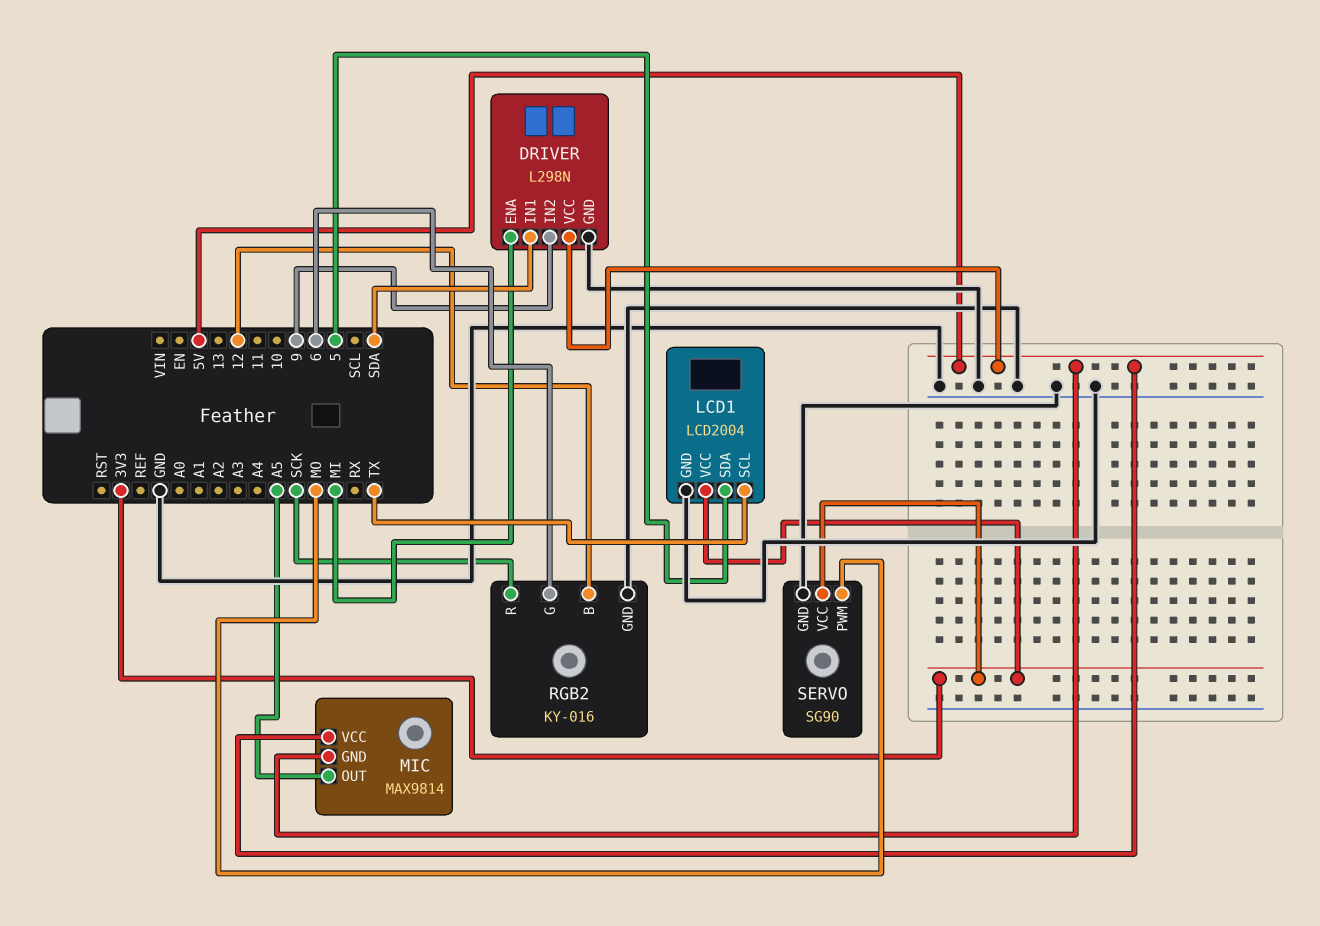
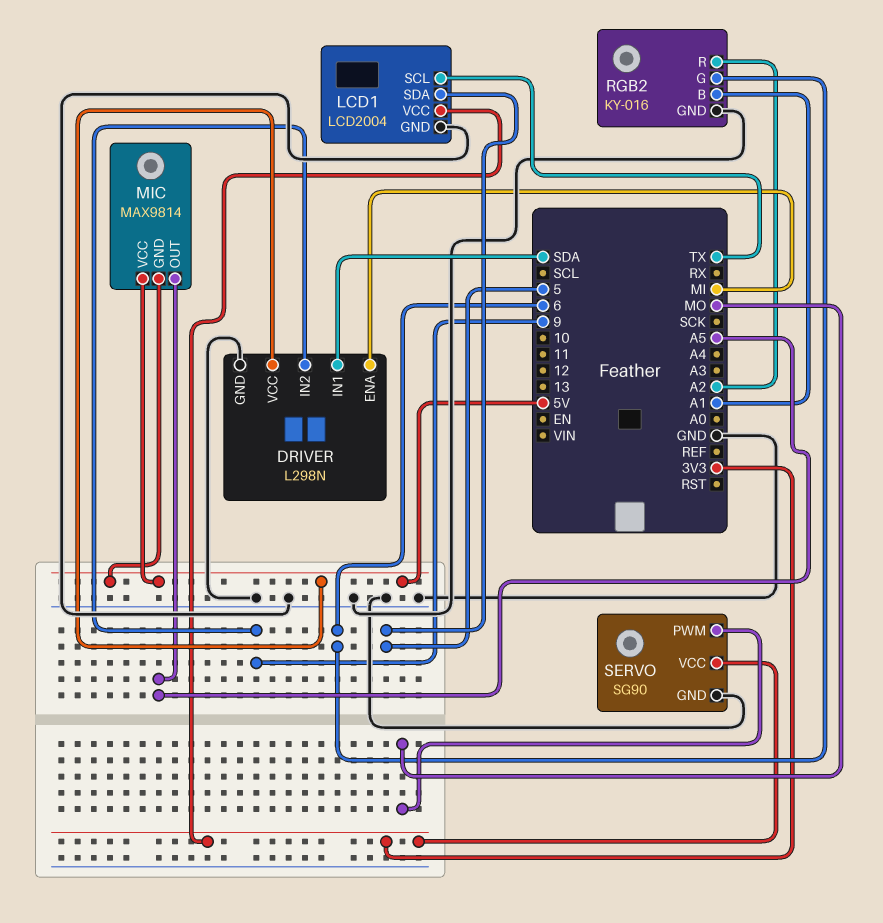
RGB2 pin B: 12 -> A1
RGB2 pin R: SCK -> A2

